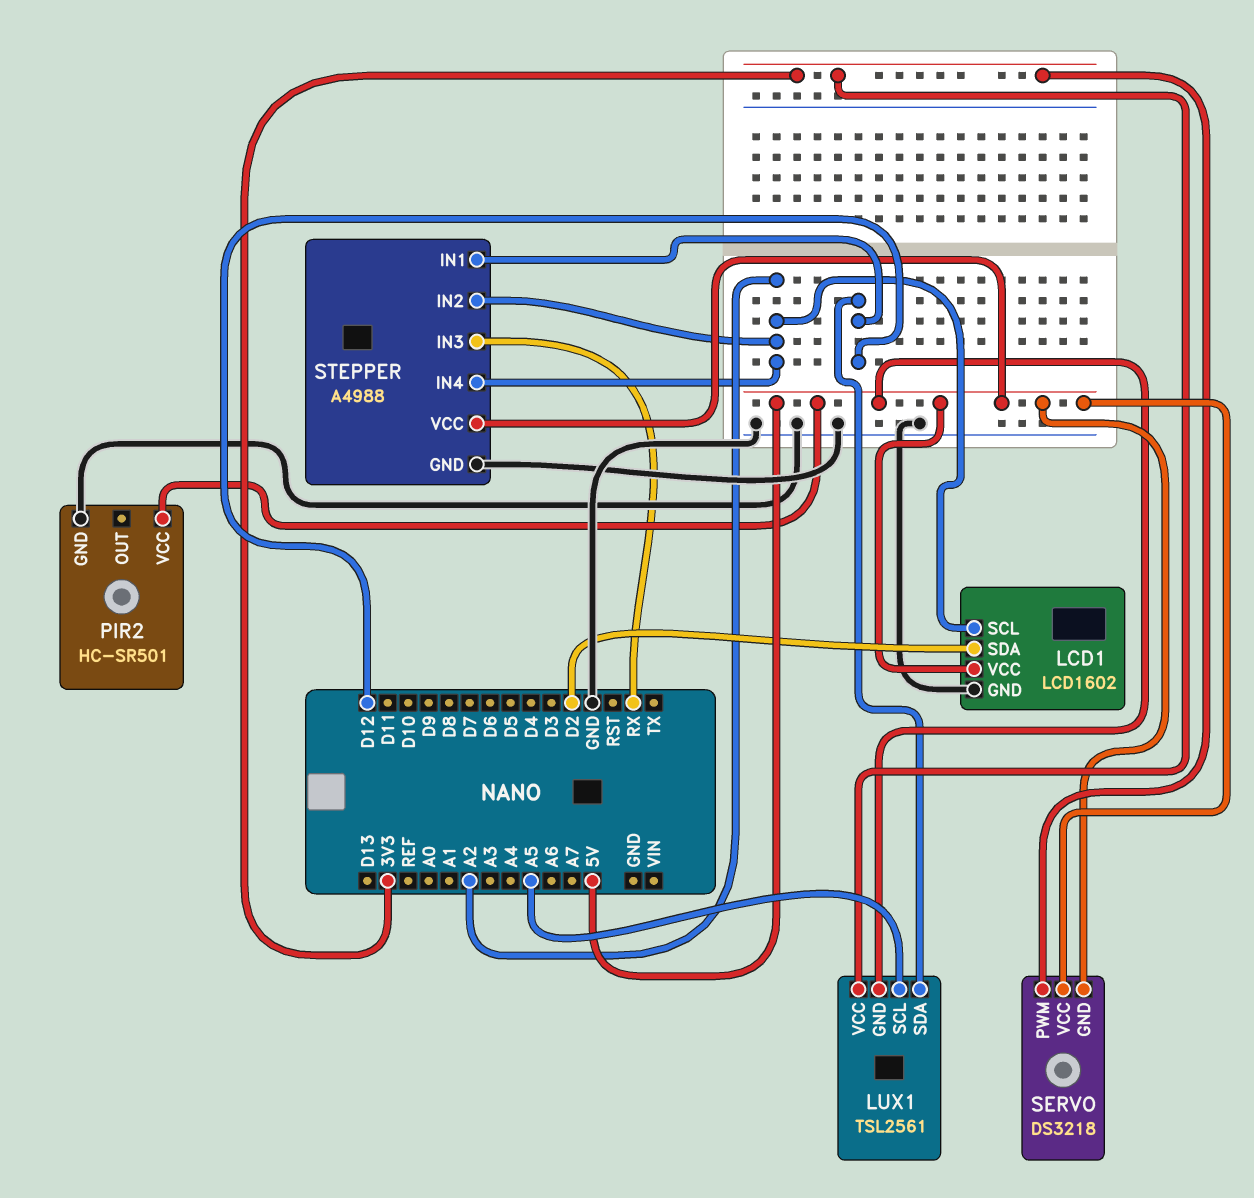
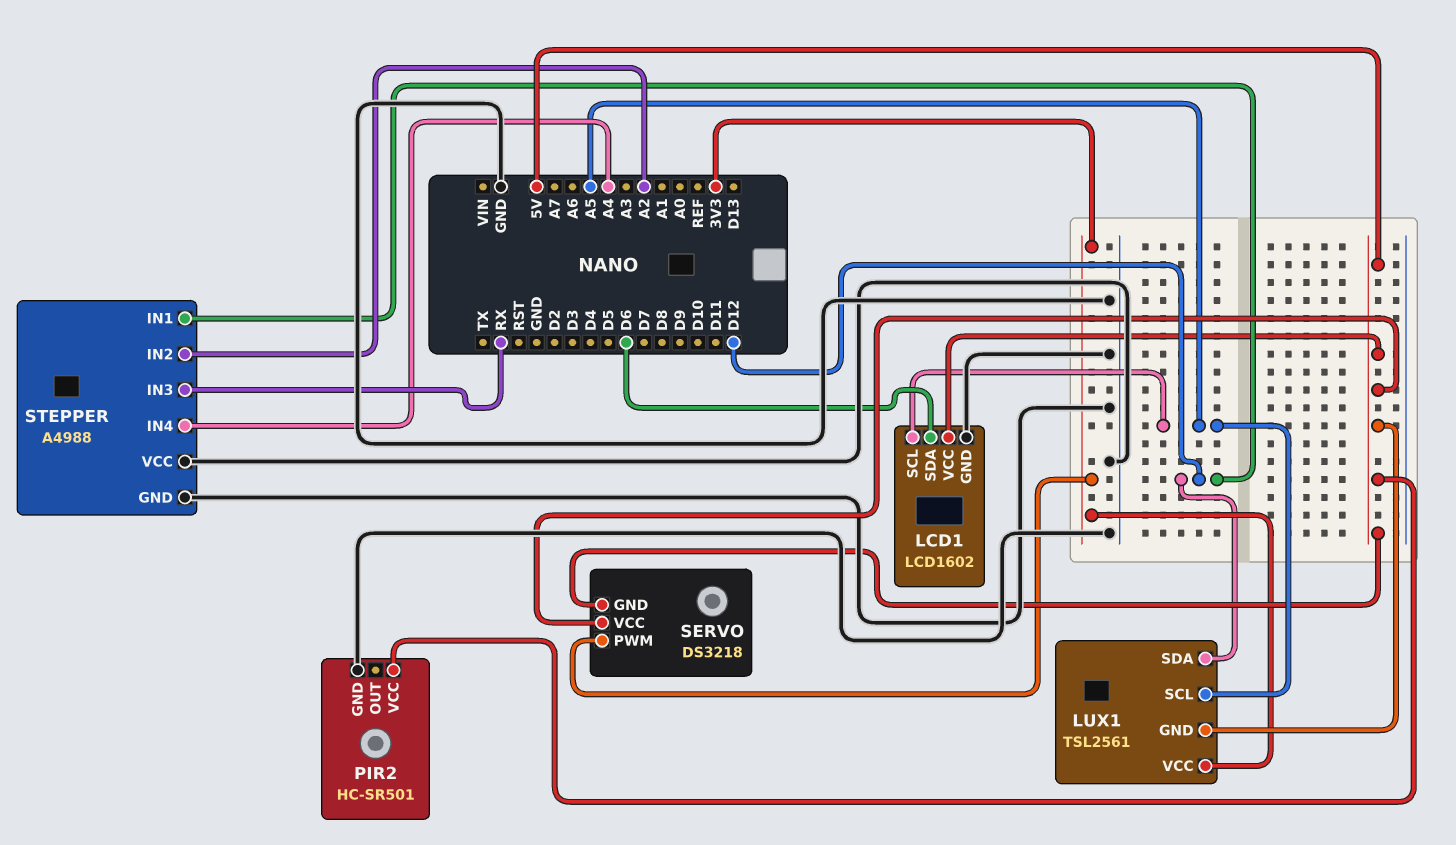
LCD1 pin SCL: A2 -> A5
LCD1 pin SDA: D2 -> D6
STEPPER pin IN4: A2 -> A4
STEPPER pin VCC: 5V -> GND

